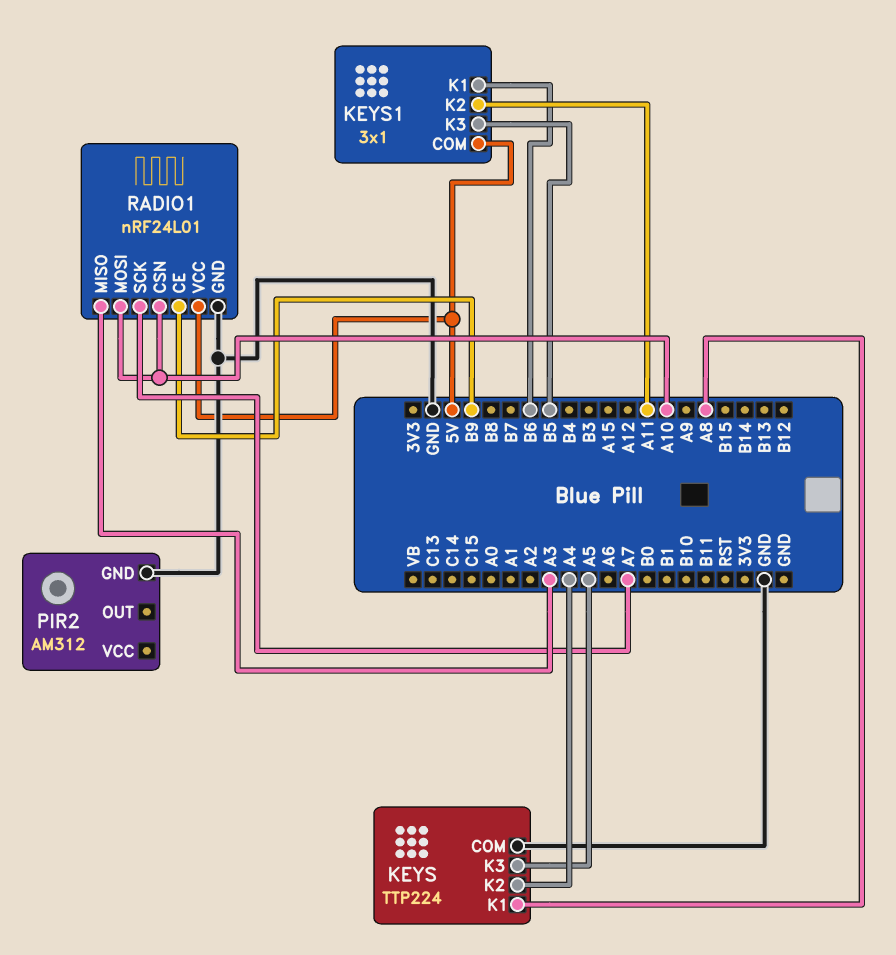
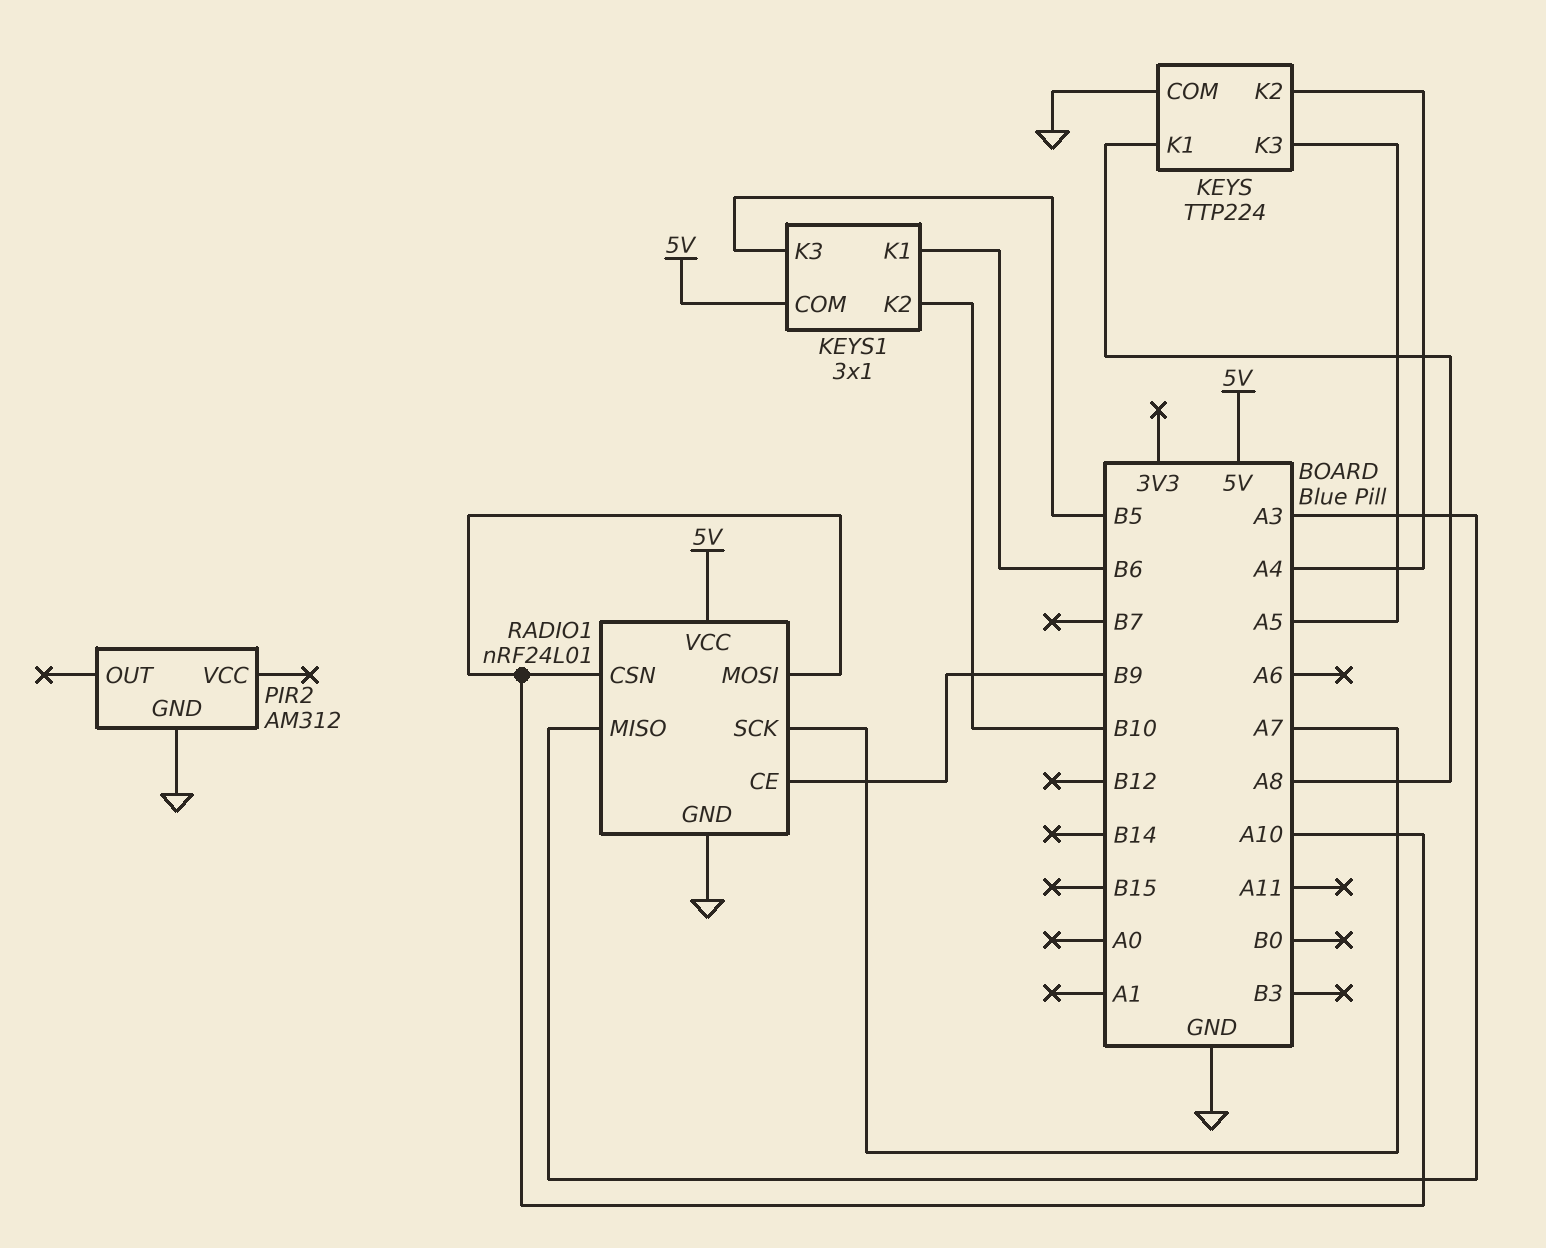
KEYS1 pin K2: A11 -> B10

